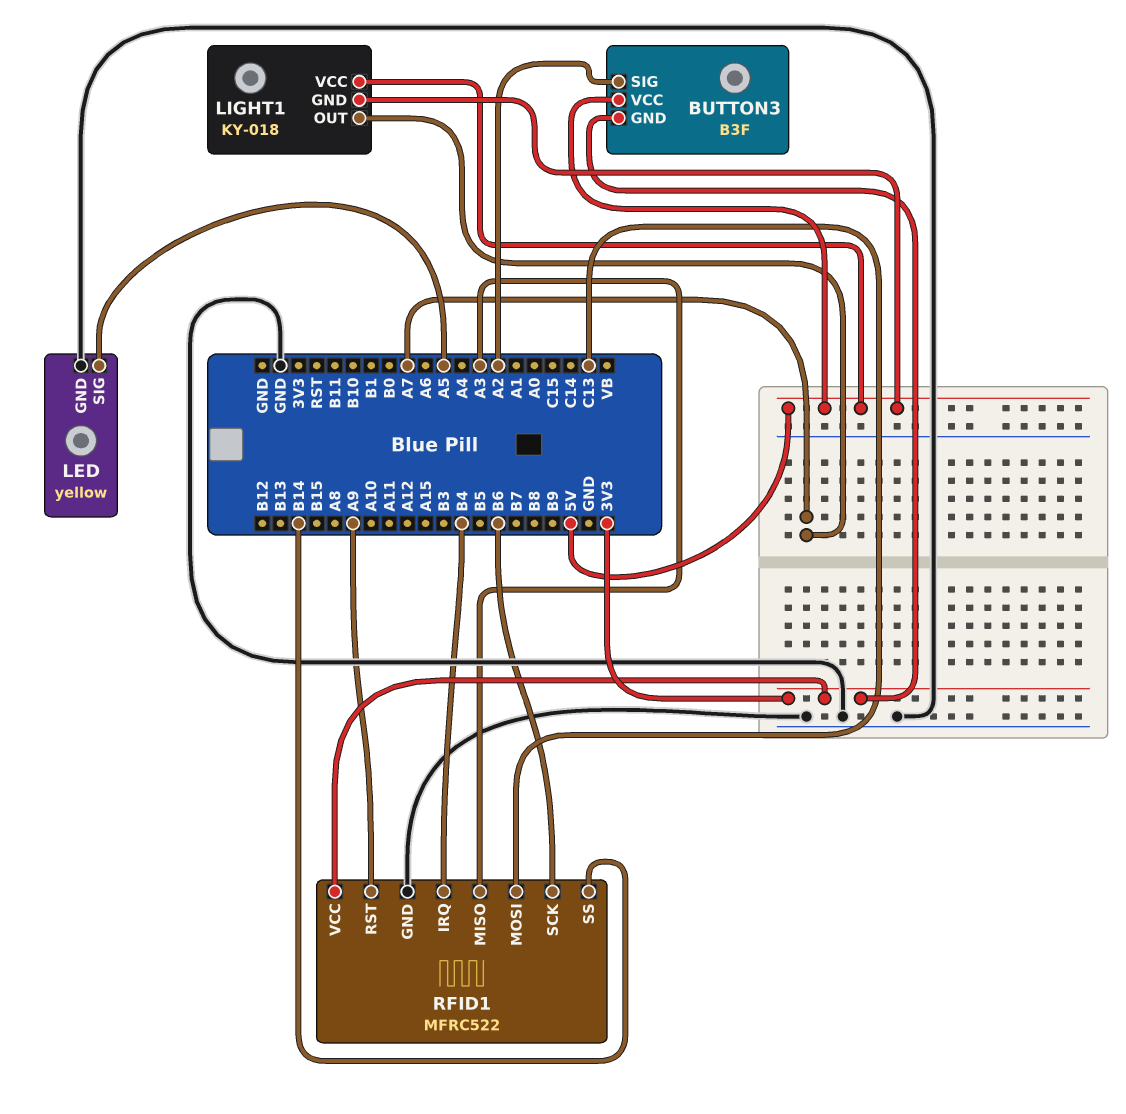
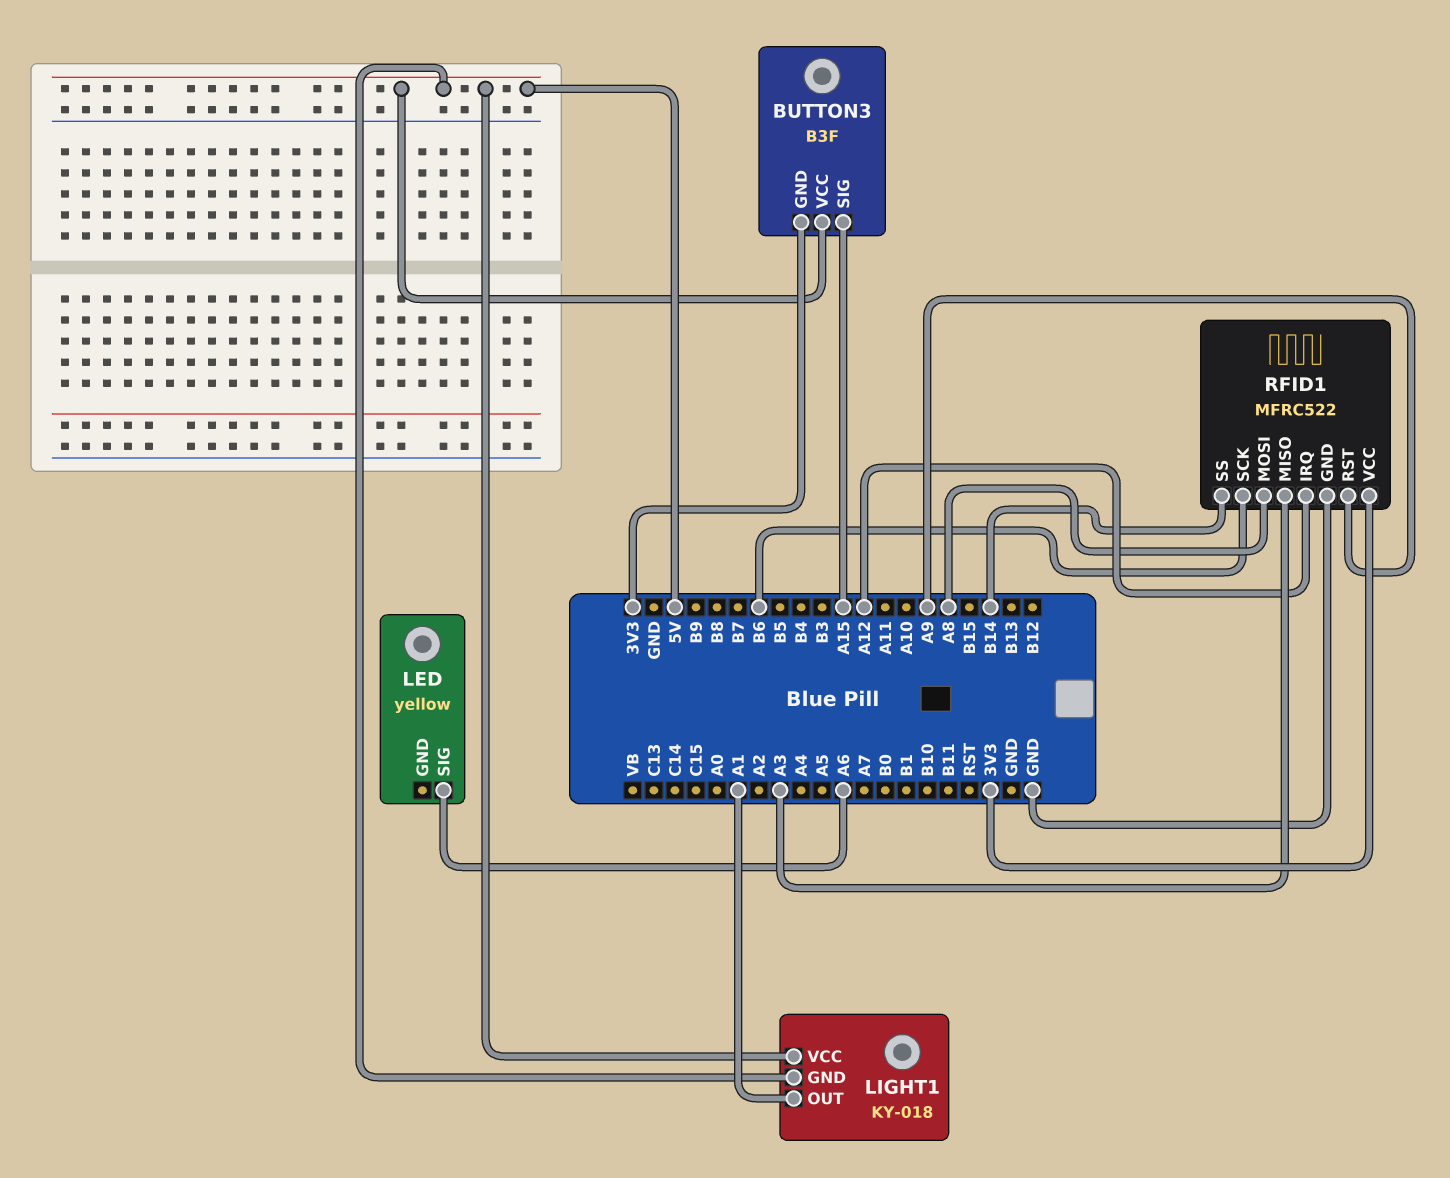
BUTTON3 pin SIG: A2 -> A15
LED pin GND: GND -> none
LED pin SIG: A5 -> A6
LIGHT1 pin OUT: A7 -> A1
RFID1 pin IRQ: B4 -> A12
RFID1 pin MOSI: C13 -> A8

